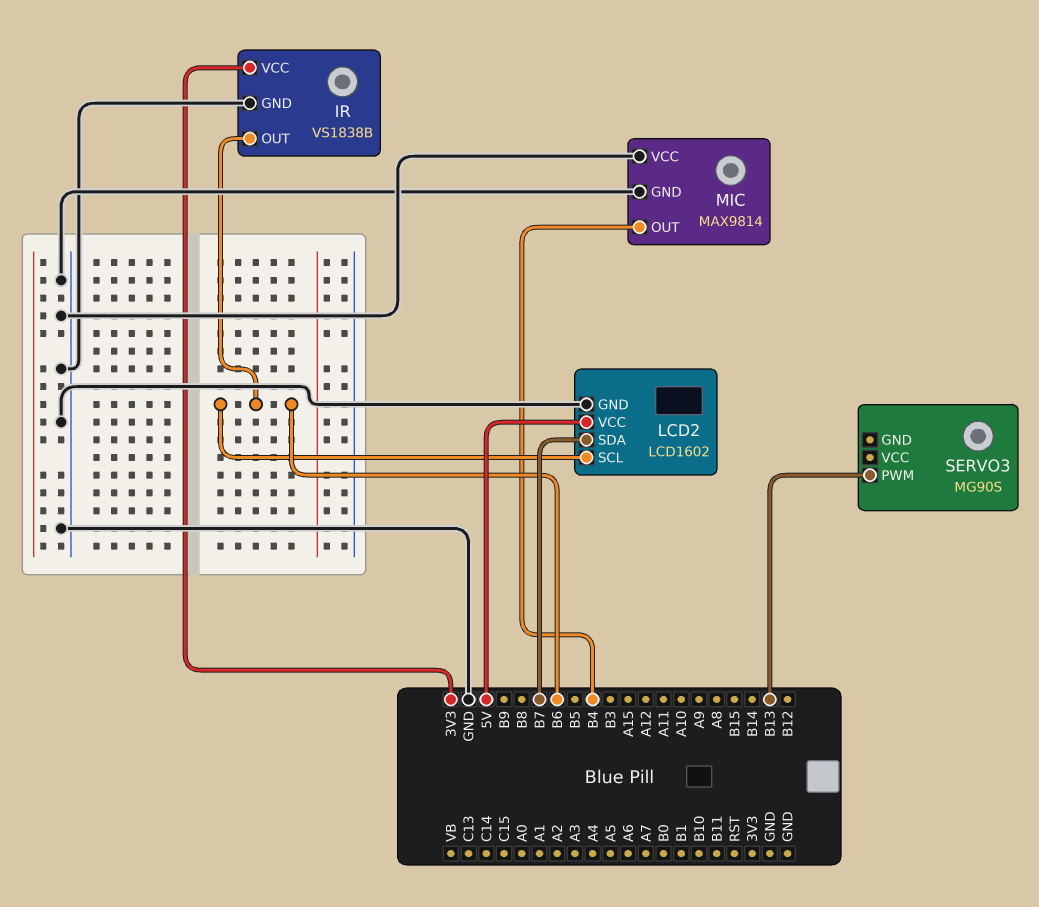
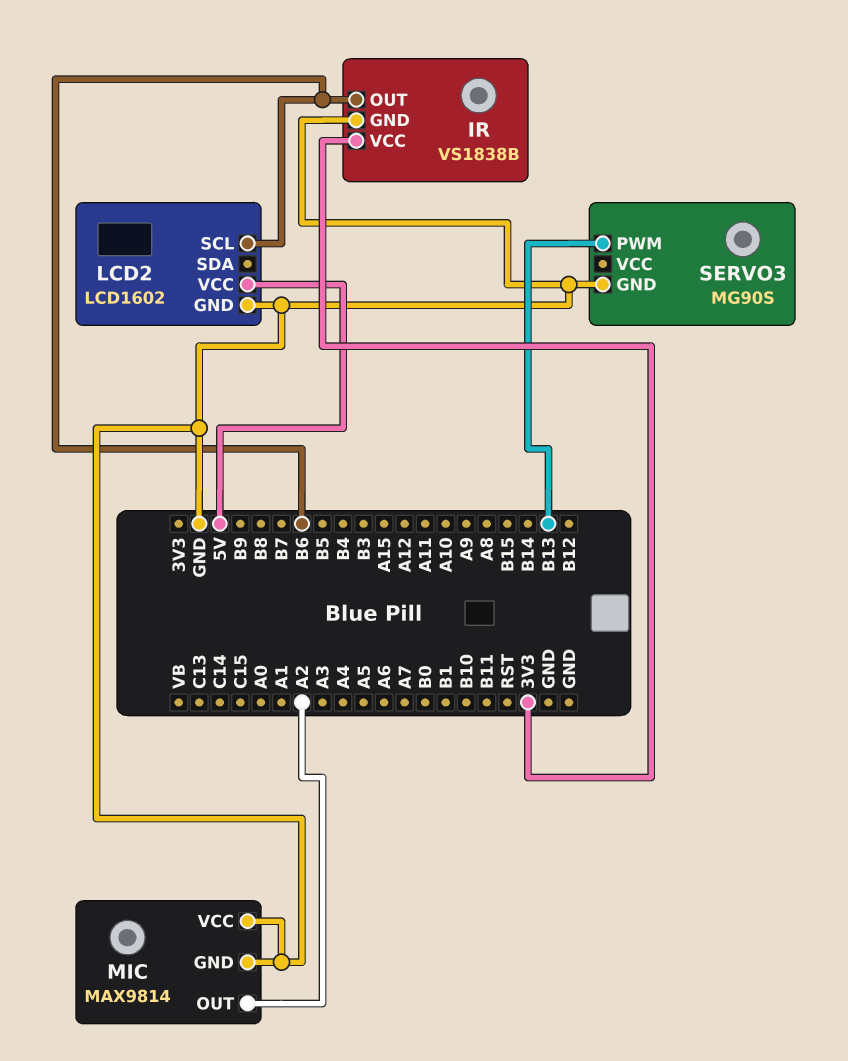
LCD2 pin SDA: B7 -> none
MIC pin OUT: B4 -> A2
SERVO3 pin GND: none -> GND

